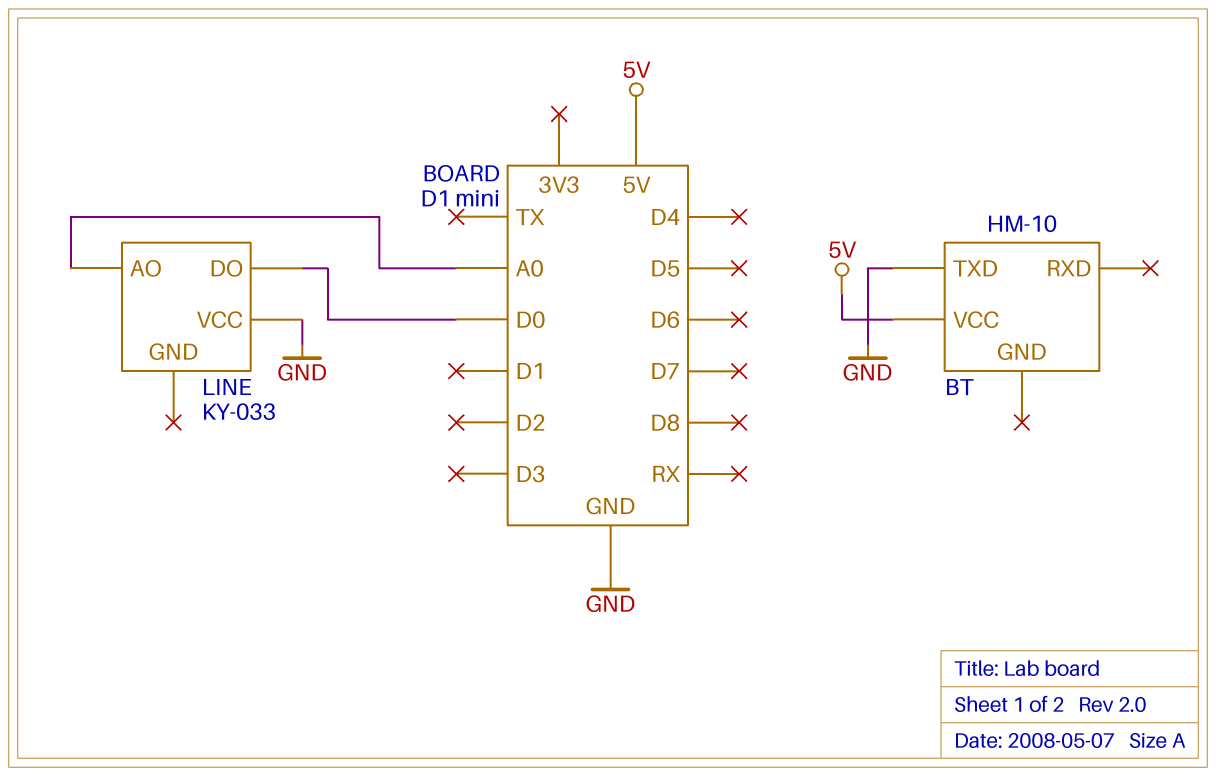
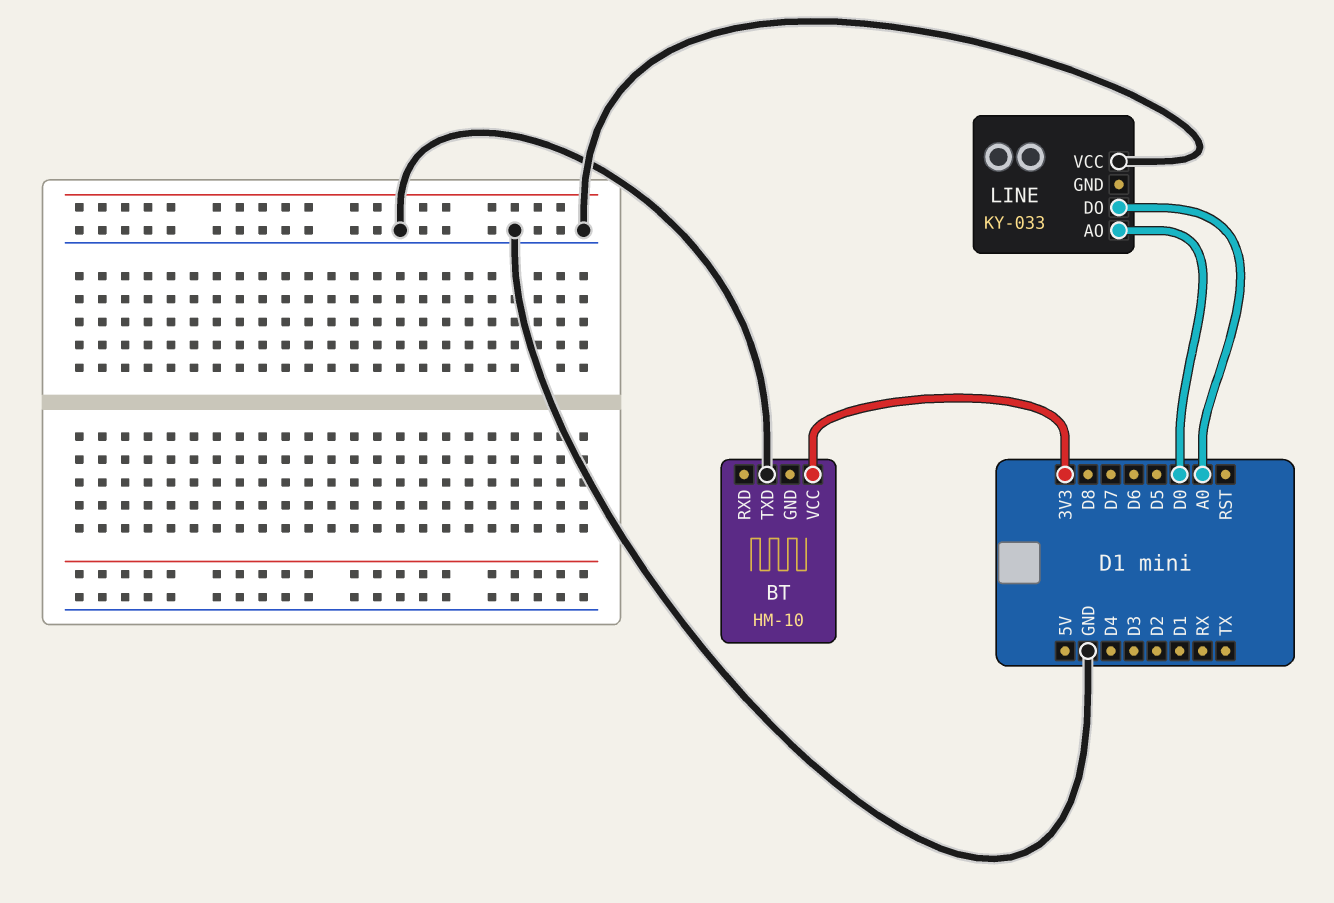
BT pin VCC: 5V -> 3V3
LINE pin AO: A0 -> D0
LINE pin DO: D0 -> A0

